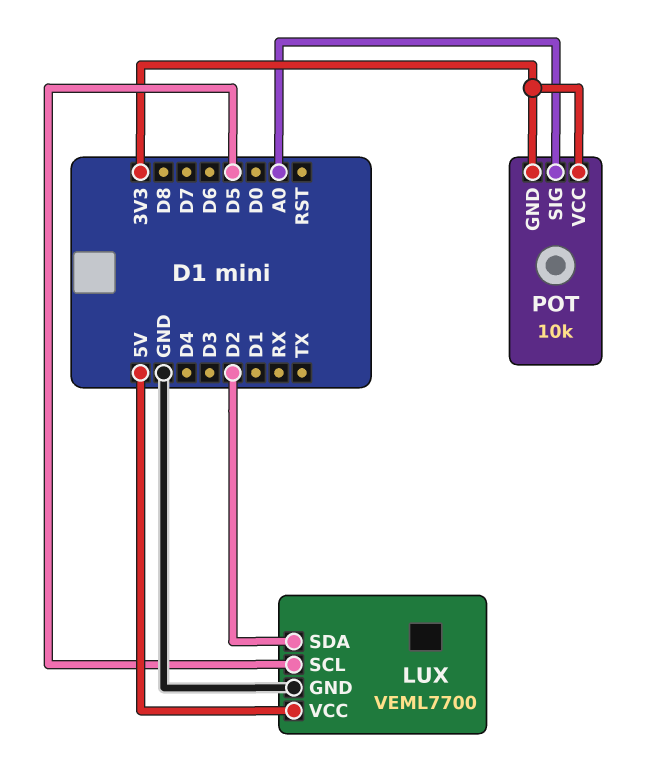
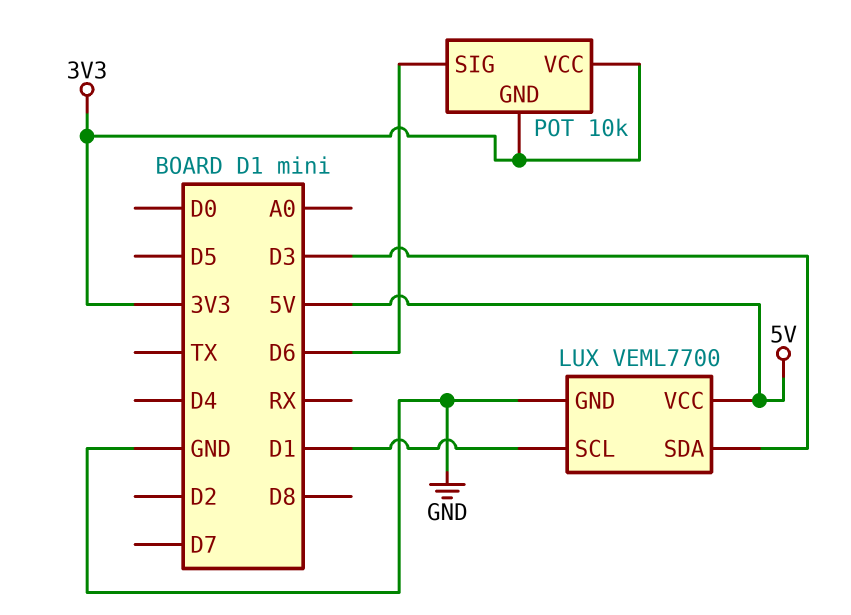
LUX pin SCL: D5 -> D1
LUX pin SDA: D2 -> D3
POT pin SIG: A0 -> D6

